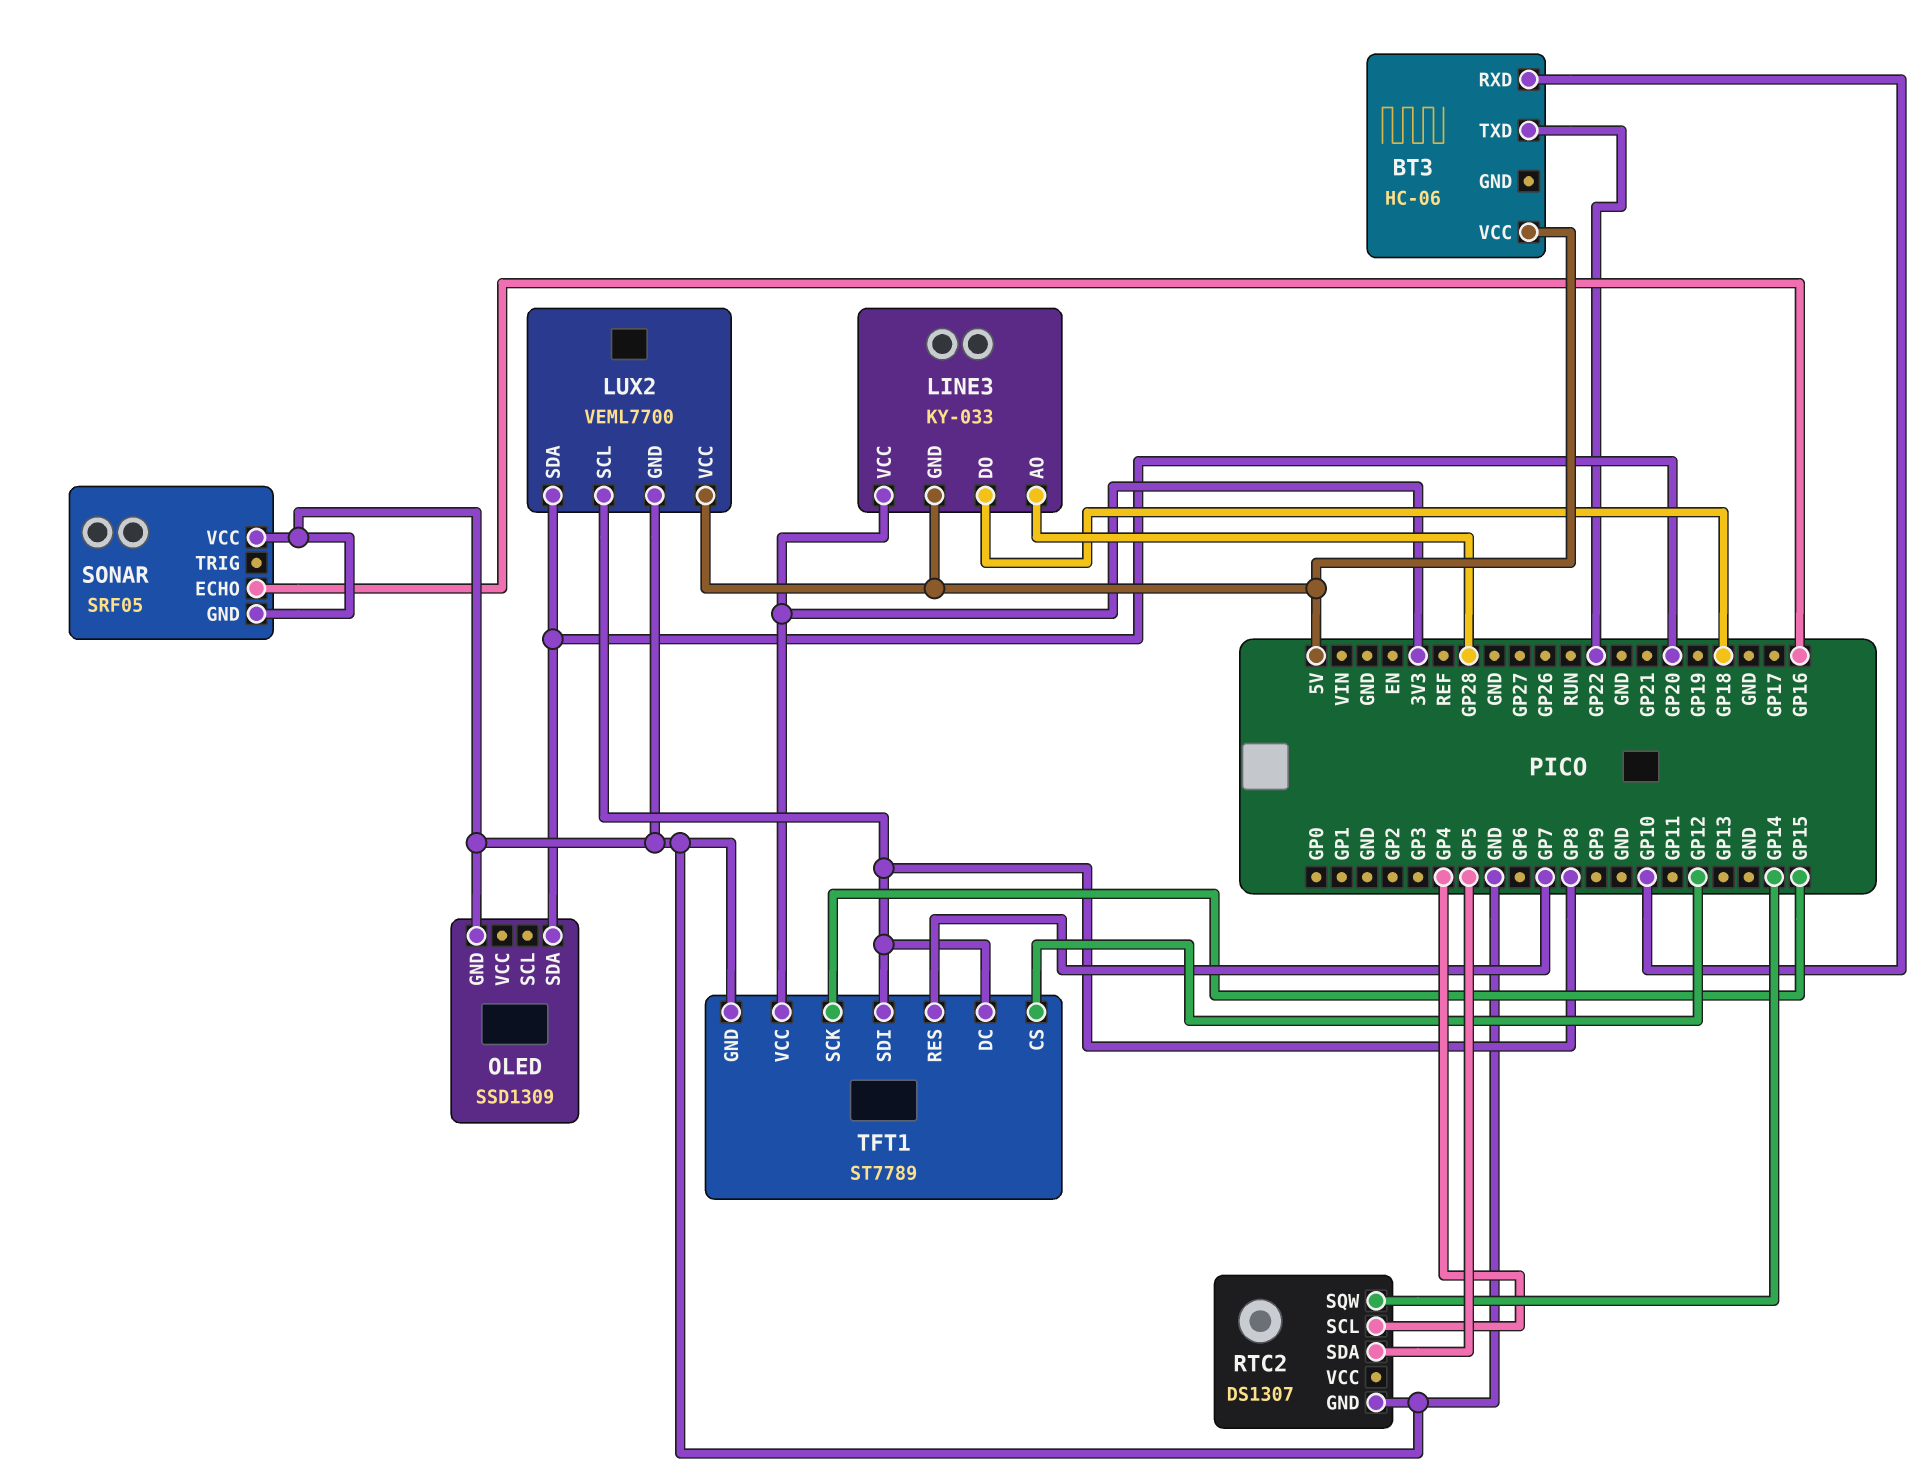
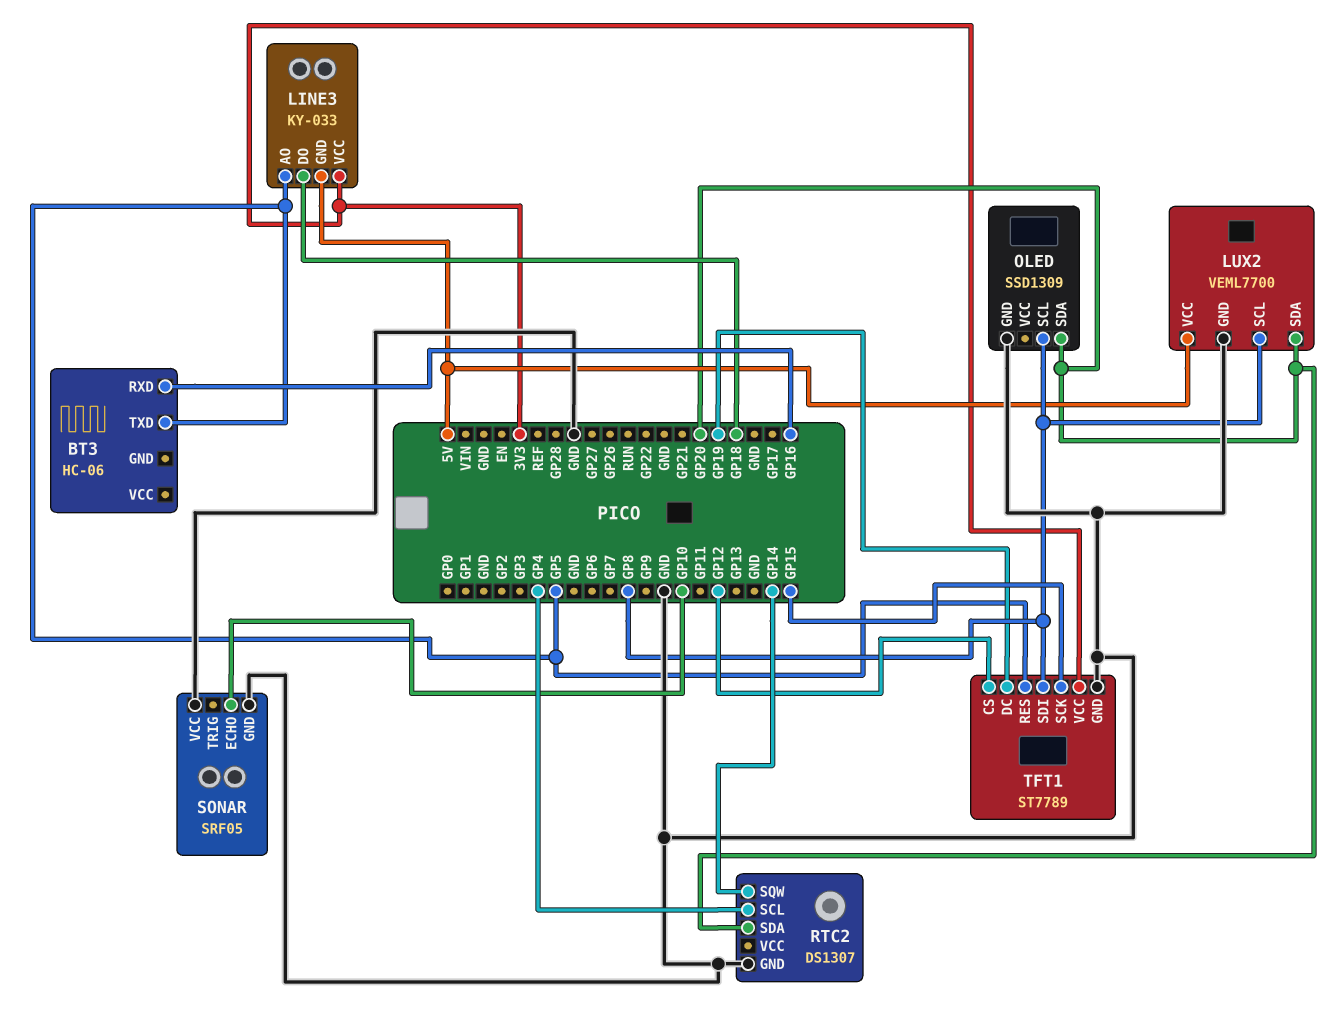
BT3 pin RXD: GP10 -> GP16
BT3 pin TXD: GP22 -> GP5
BT3 pin VCC: 5V -> none
LINE3 pin AO: GP28 -> GP5
OLED pin SCL: none -> GP8
RTC2 pin SDA: GP5 -> GP20
SONAR pin ECHO: GP16 -> GP10
TFT1 pin DC: GP8 -> GP19
TFT1 pin RES: GP7 -> GP5

